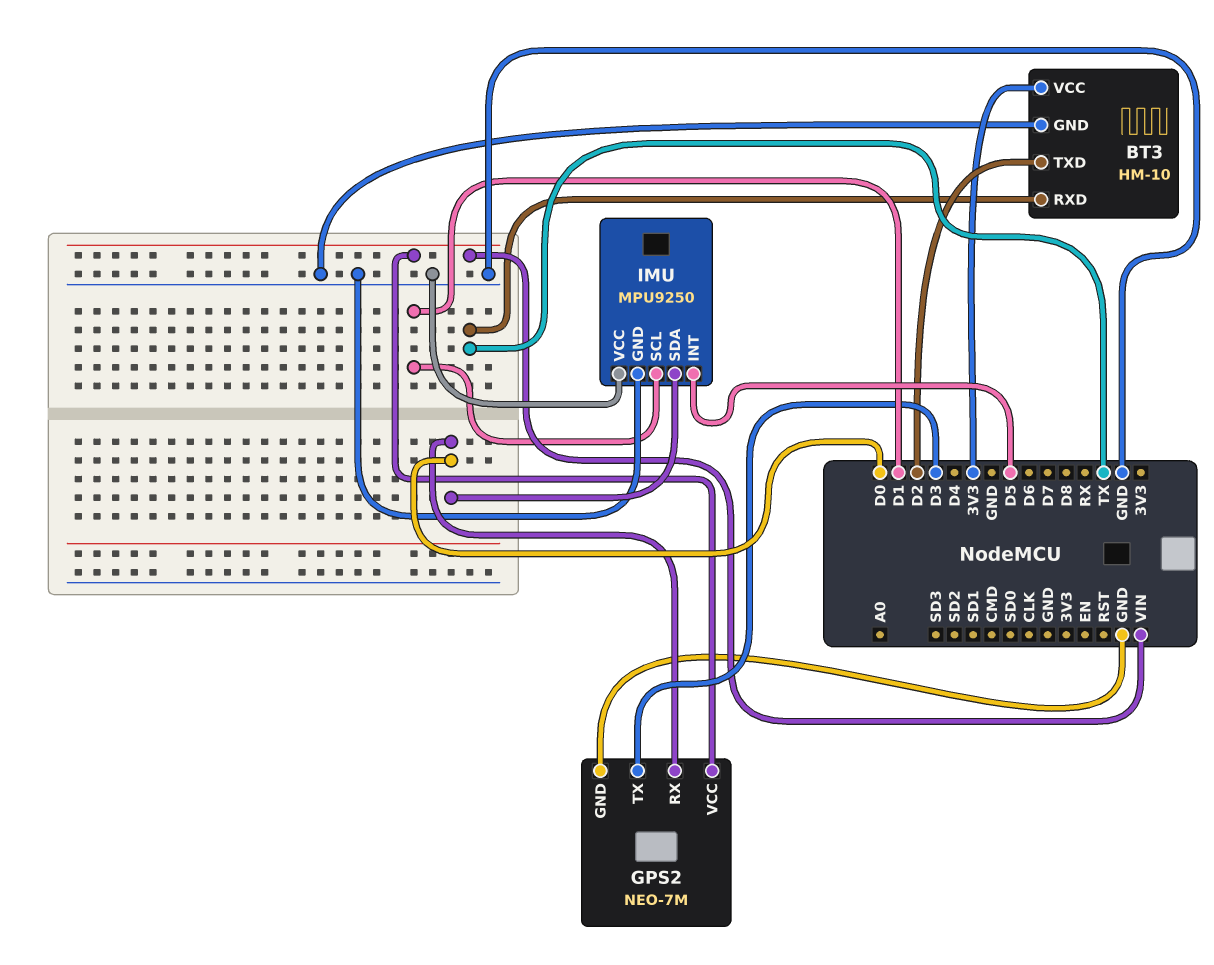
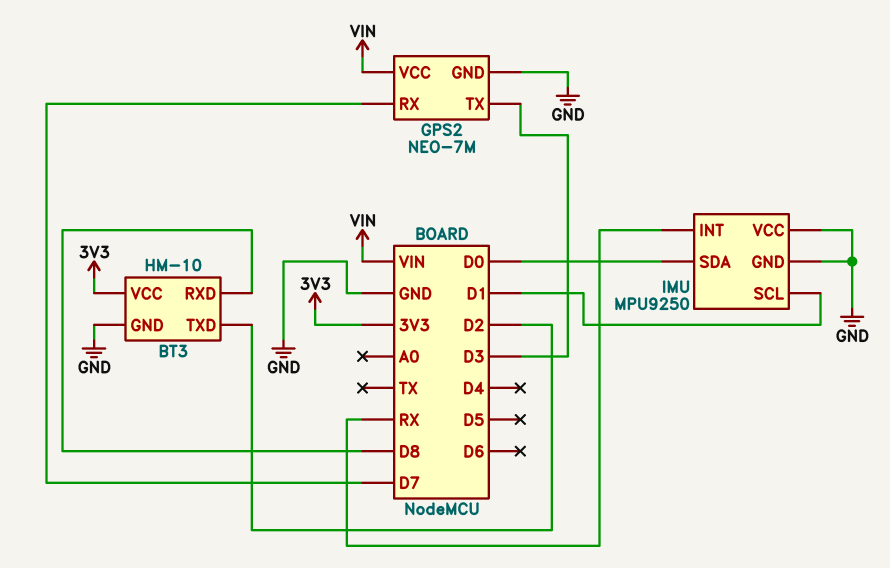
BT3 pin RXD: TX -> D8
GPS2 pin RX: D0 -> D7
IMU pin INT: D5 -> RX

